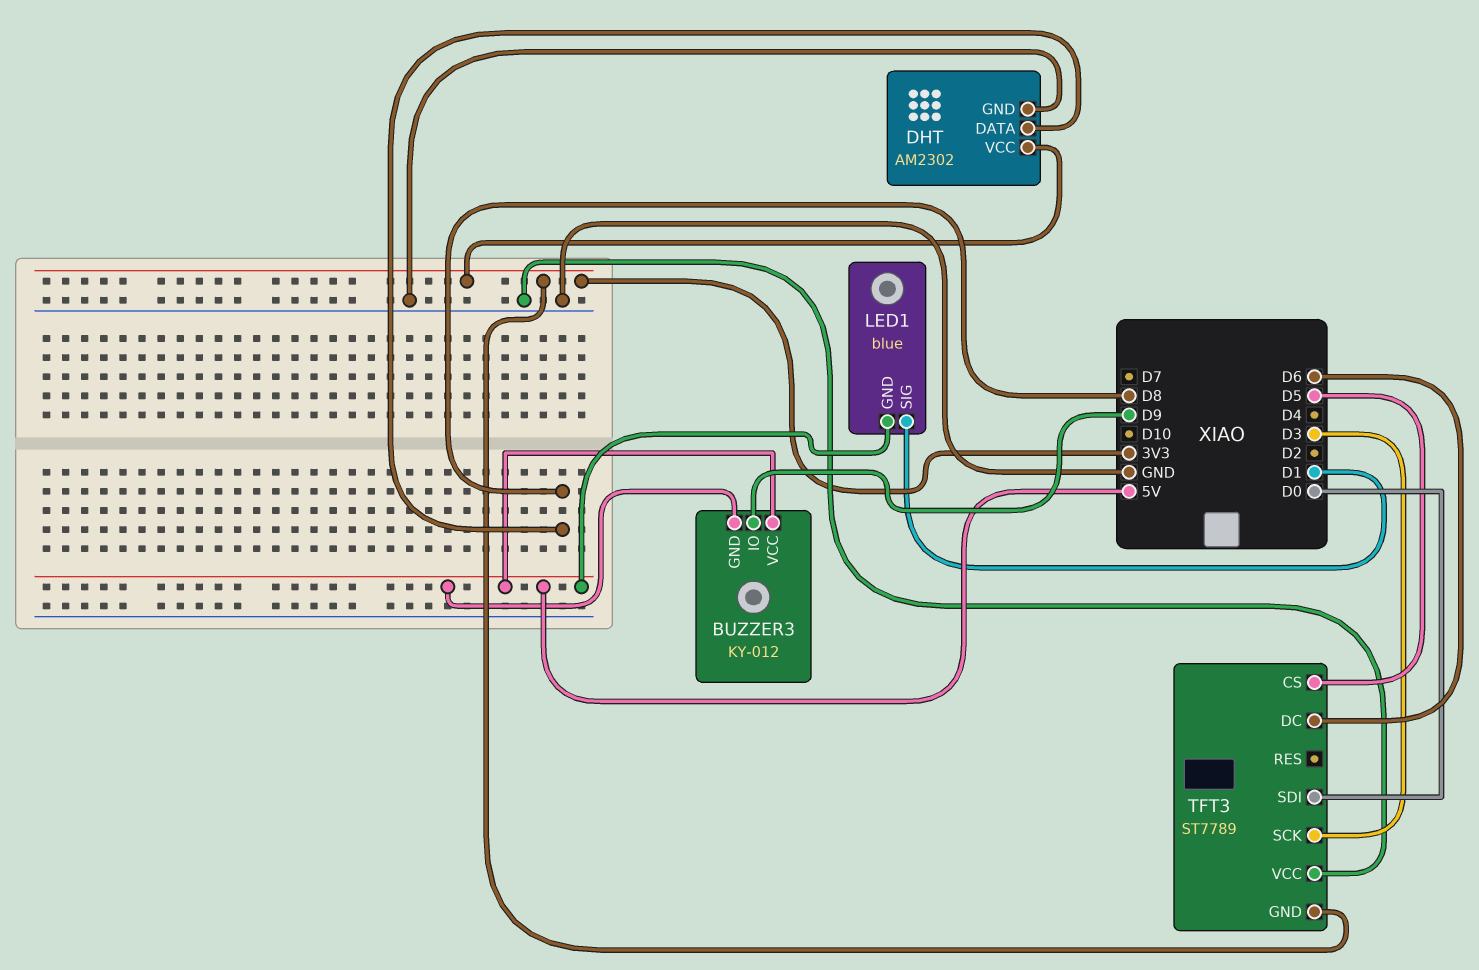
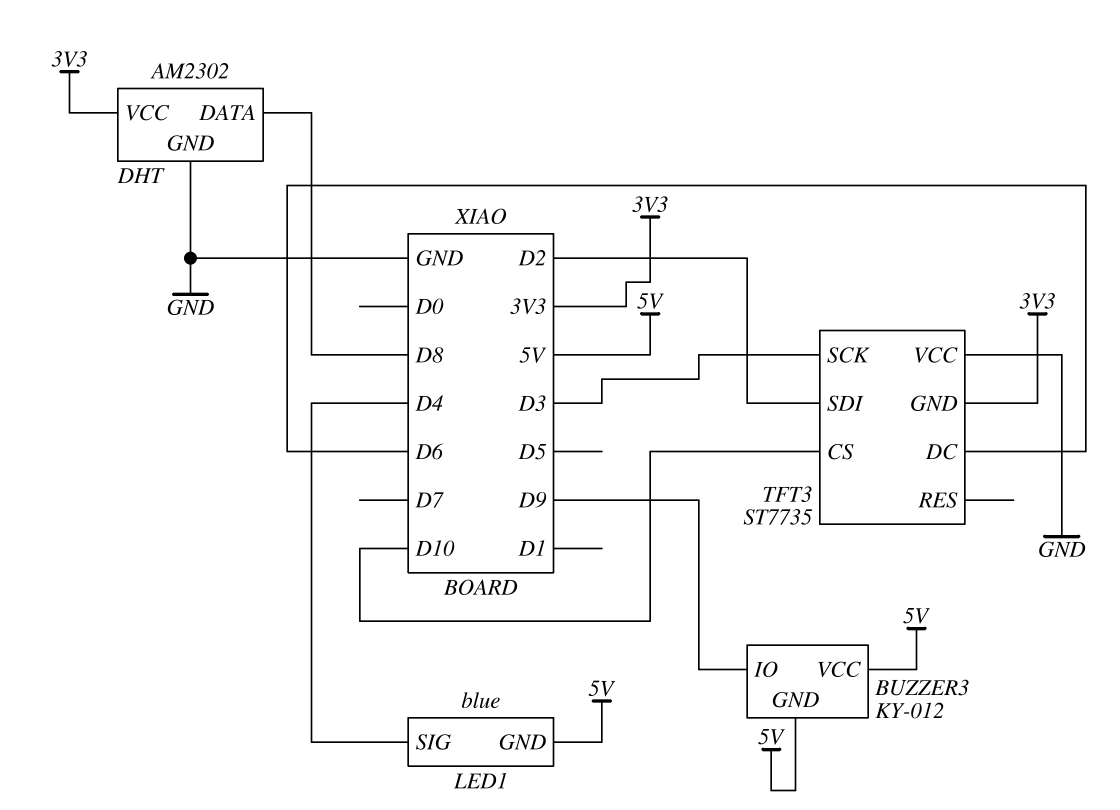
LED1 pin SIG: D1 -> D4
TFT3: ST7789 -> ST7735
TFT3 pin CS: D5 -> D10
TFT3 pin SDI: D0 -> D2

